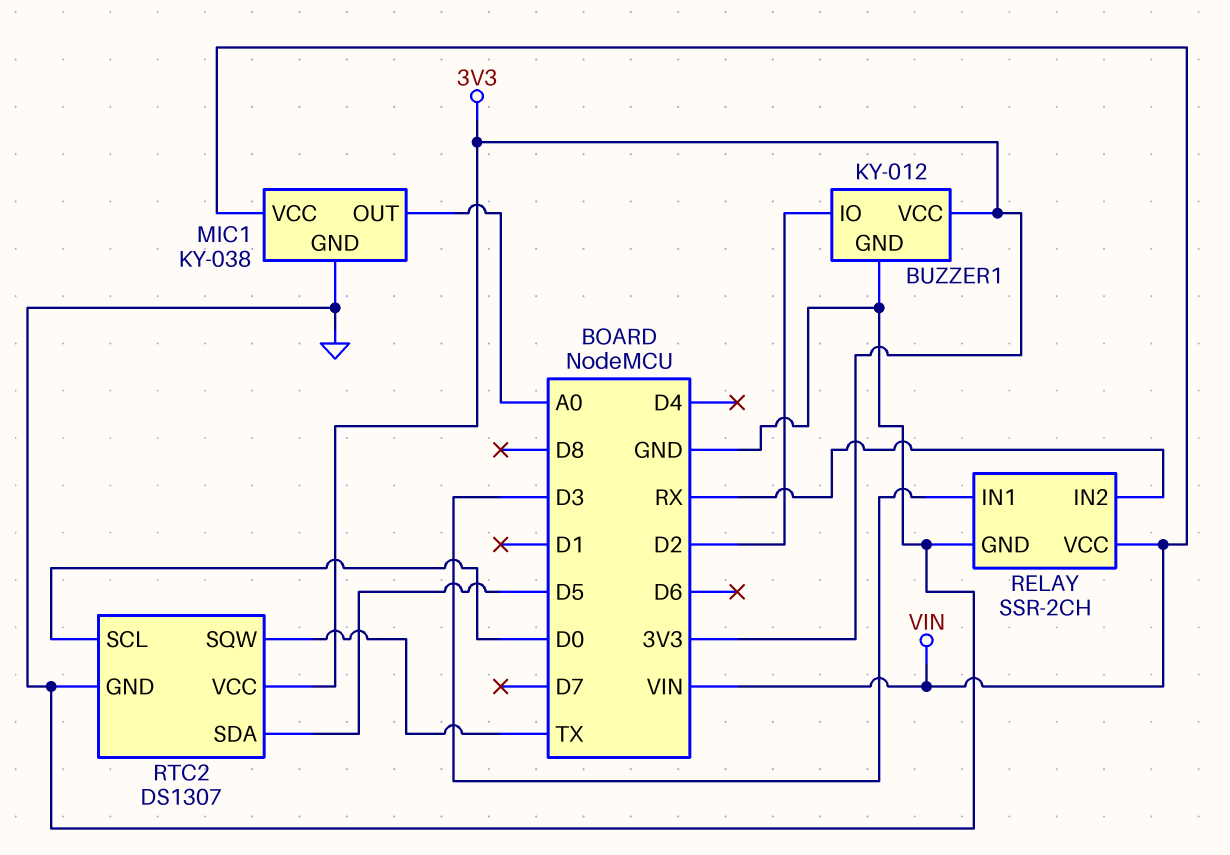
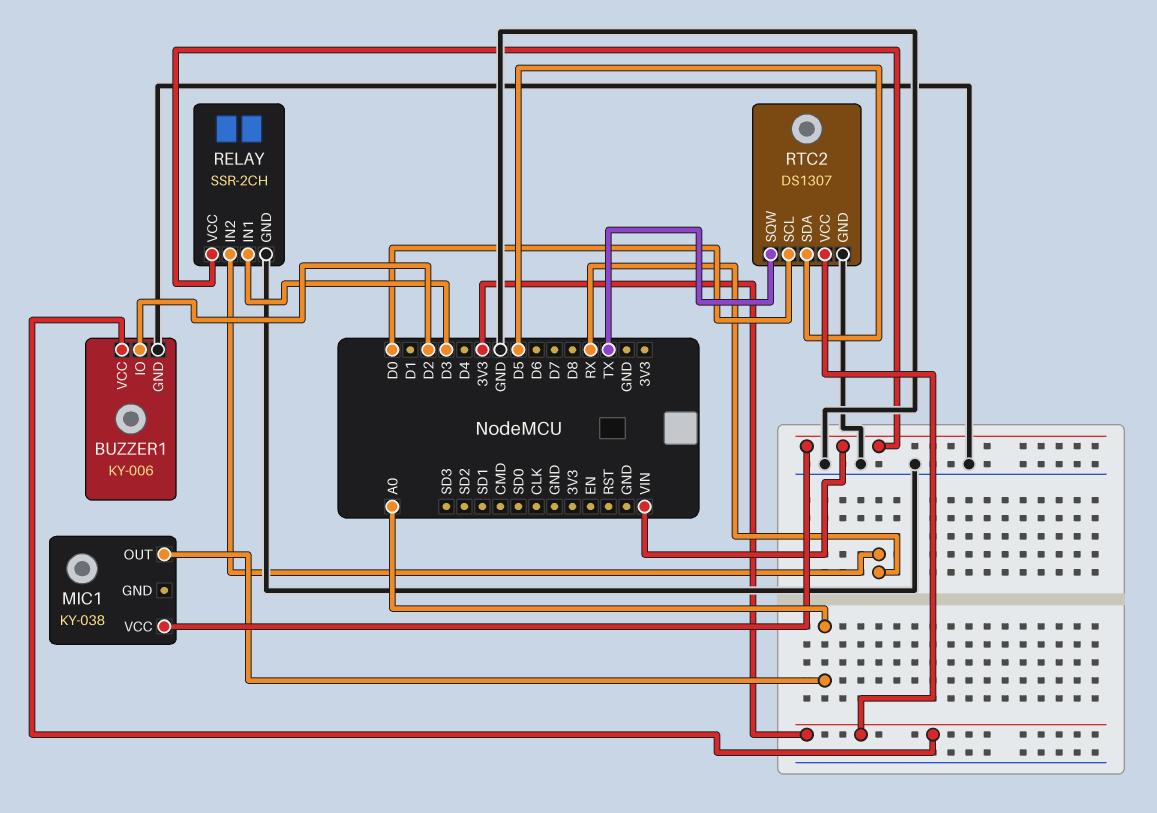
BUZZER1: KY-012 -> KY-006
MIC1 pin GND: GND -> none

